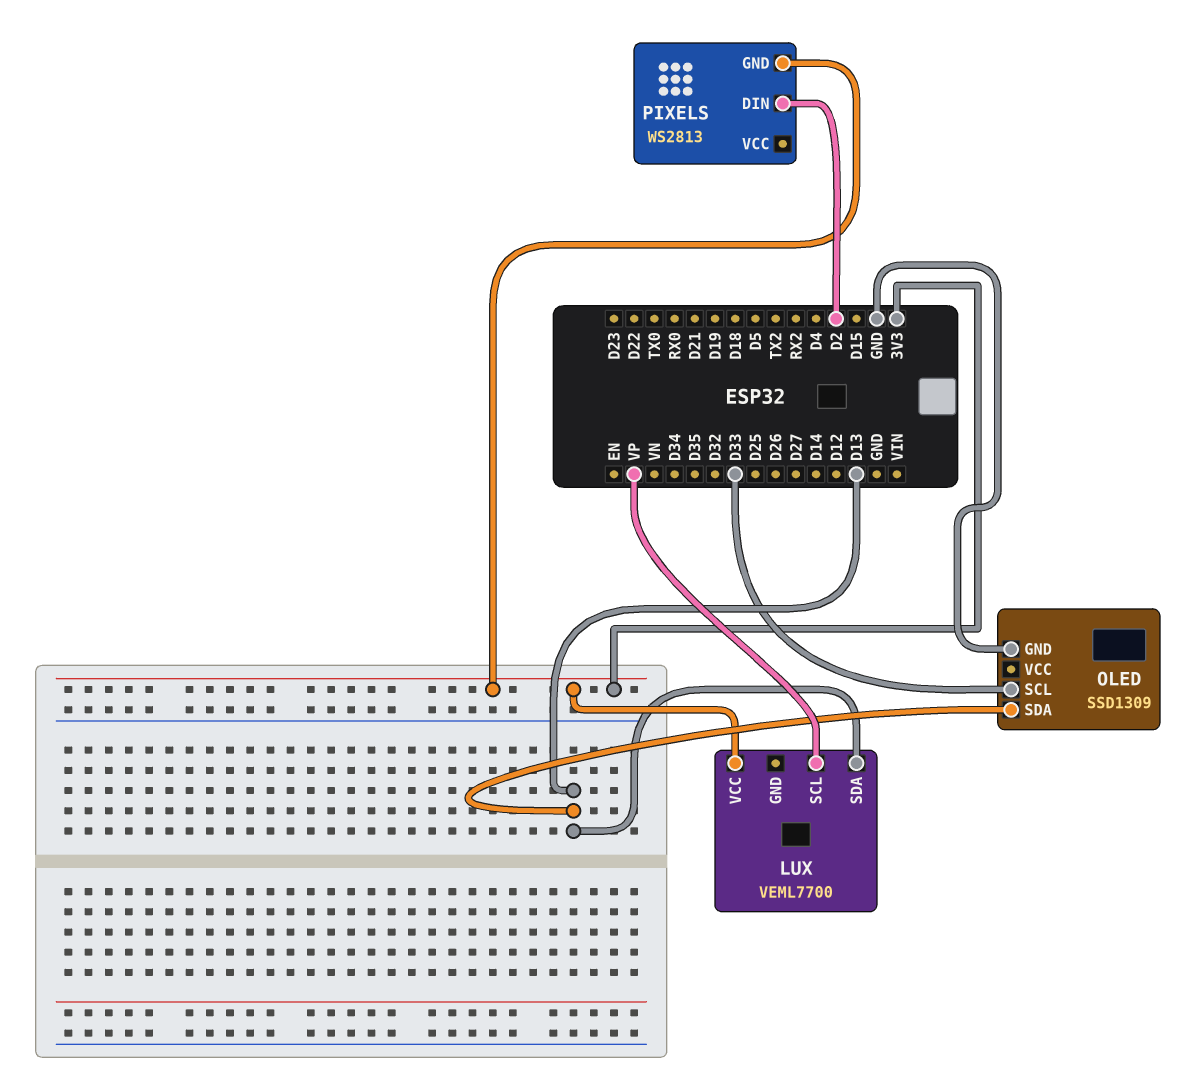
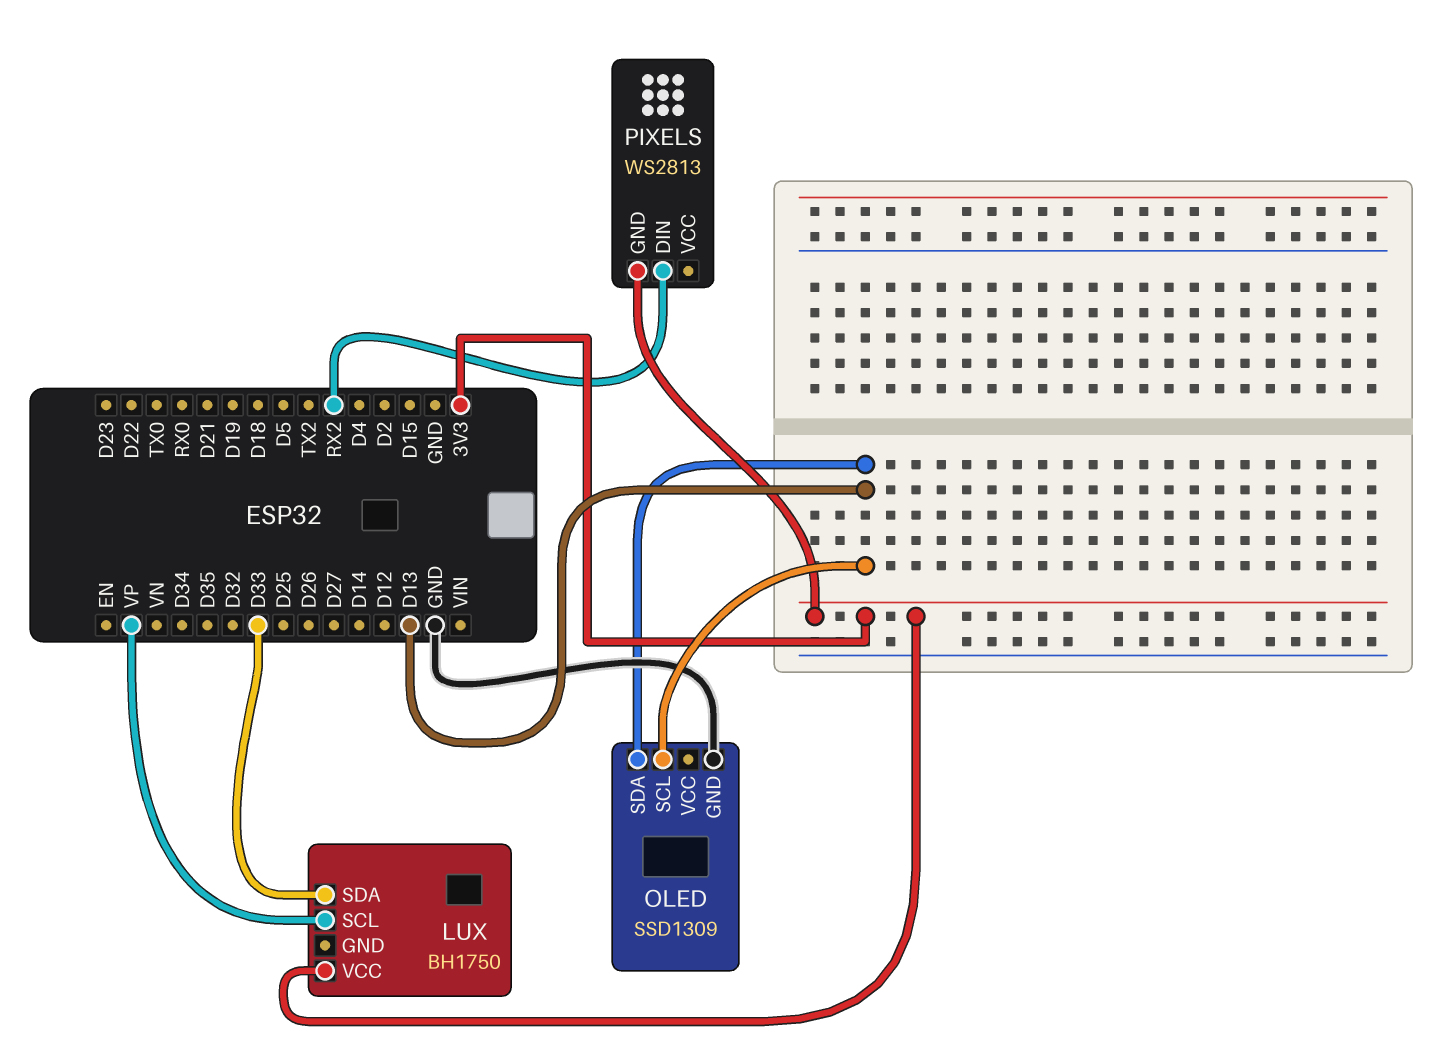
LUX: VEML7700 -> BH1750
LUX pin SDA: D13 -> D33
OLED pin SCL: D33 -> D13
PIXELS pin DIN: D2 -> RX2

